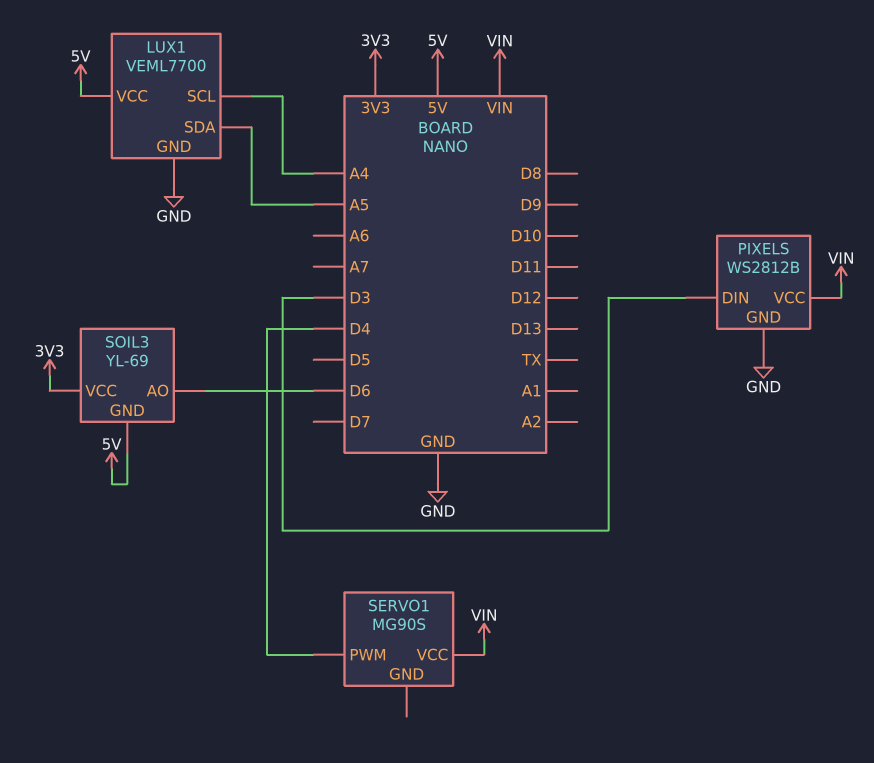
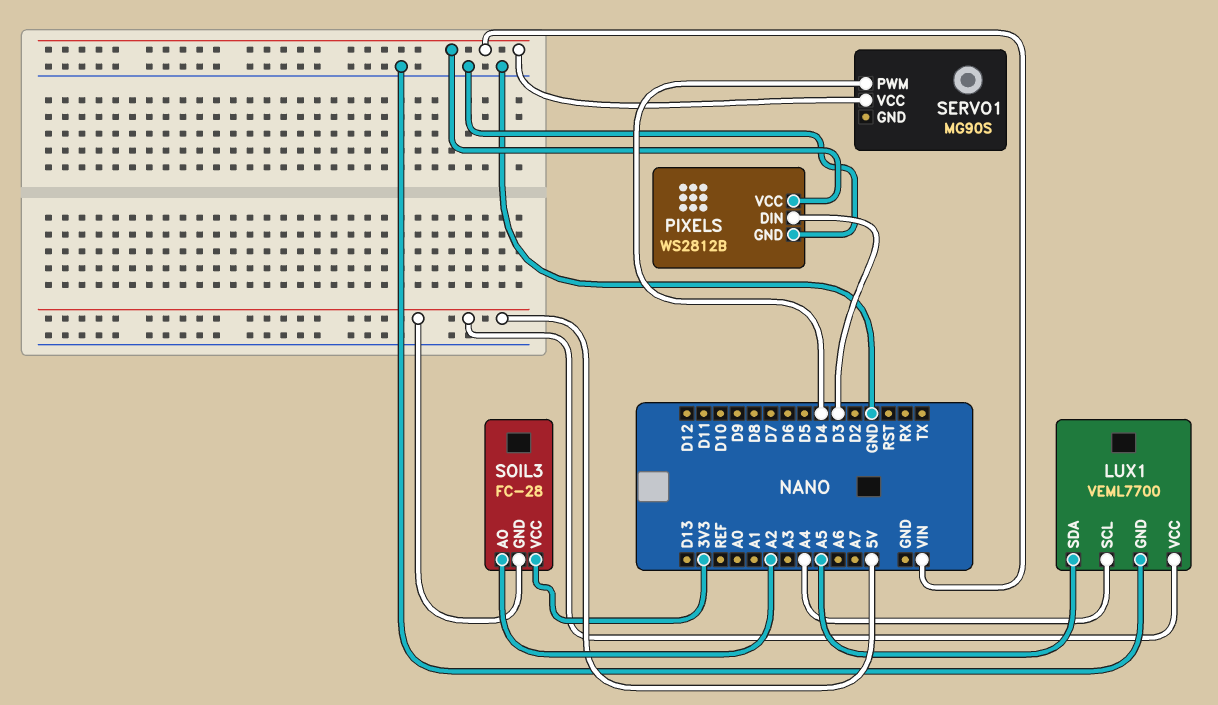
SOIL3: YL-69 -> FC-28
SOIL3 pin AO: D6 -> A2

